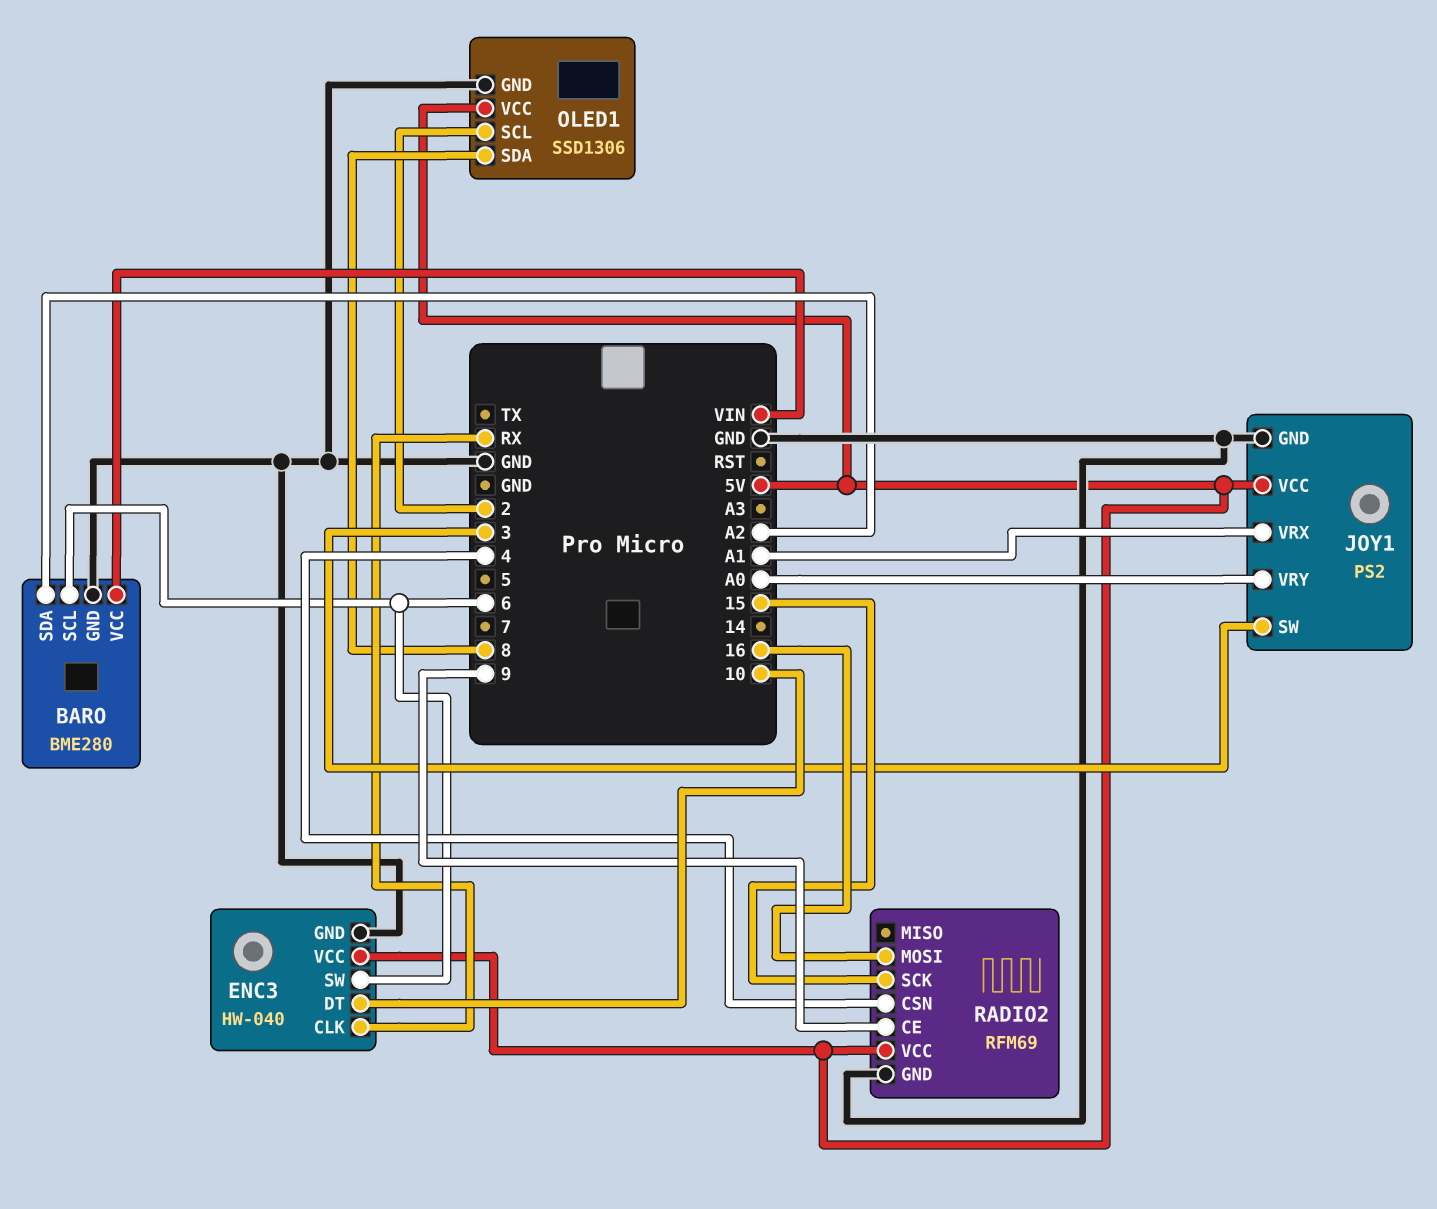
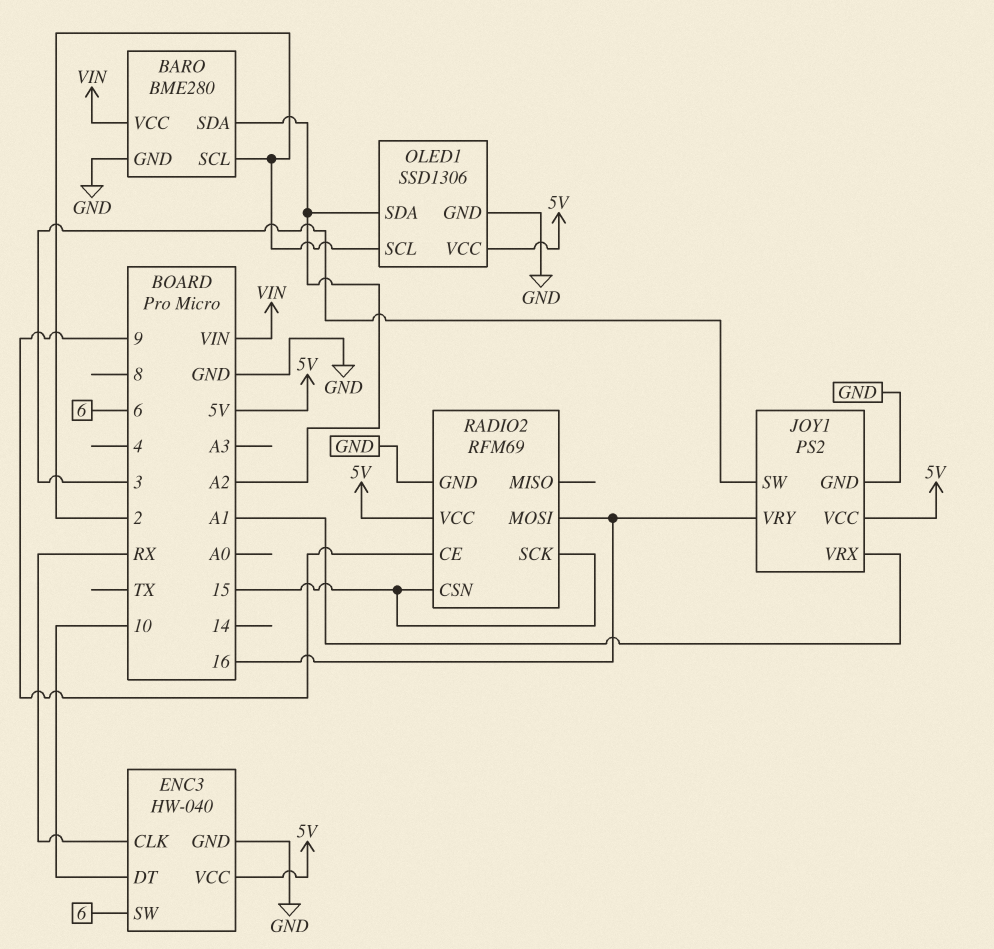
BARO pin SCL: 6 -> 2
JOY1 pin VRY: A0 -> 16
OLED1 pin SDA: 8 -> A2
RADIO2 pin CSN: 4 -> 15

